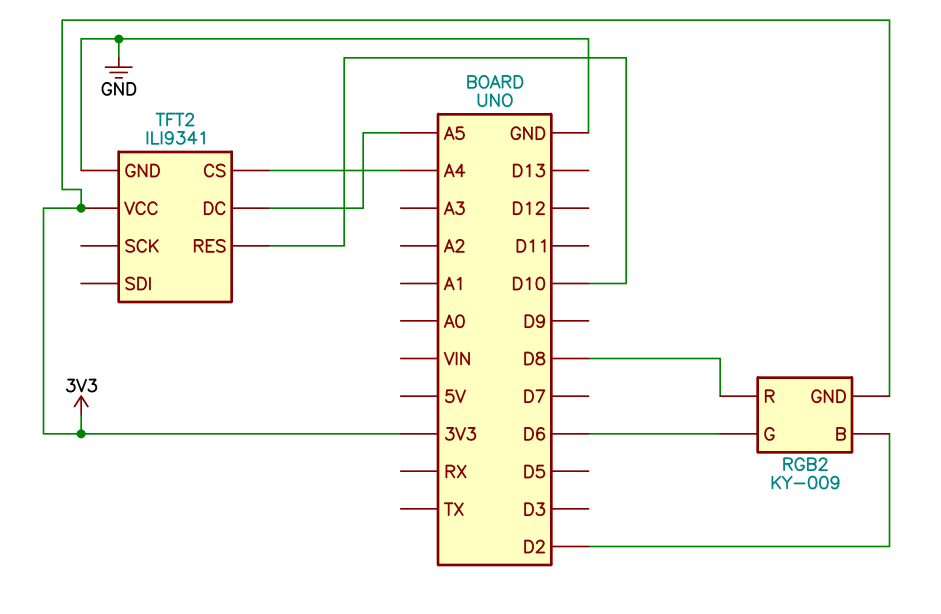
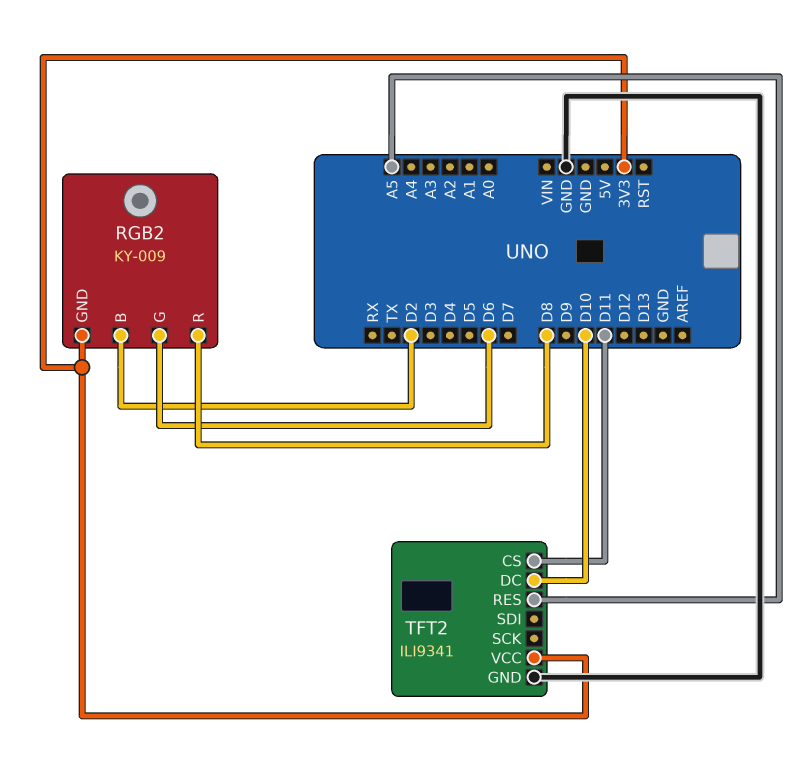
TFT2 pin CS: A4 -> D11
TFT2 pin DC: A5 -> D10
TFT2 pin RES: D10 -> A5

